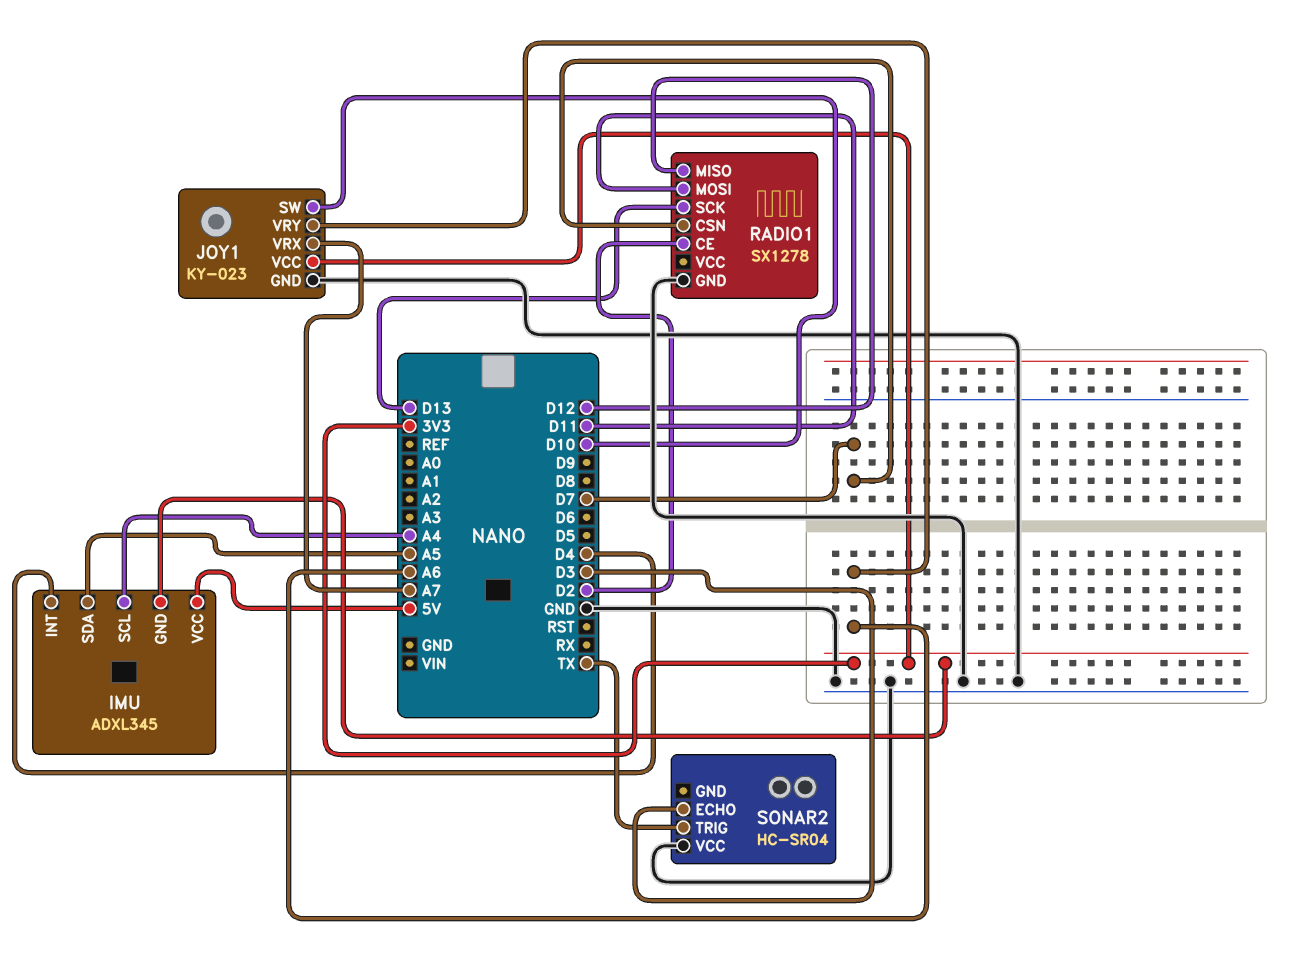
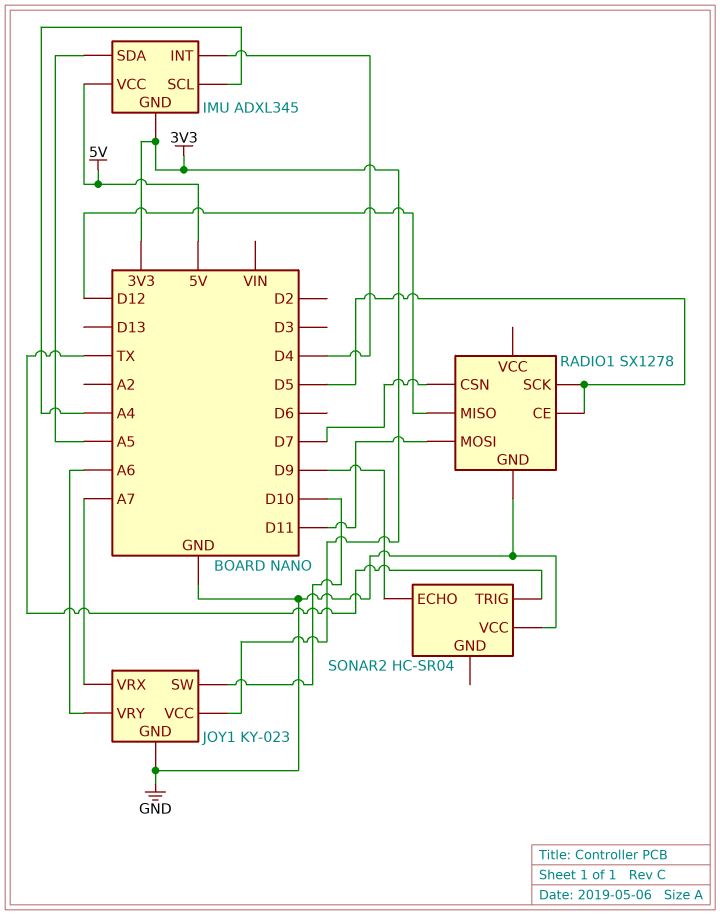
RADIO1 pin CE: D2 -> D5
RADIO1 pin SCK: D13 -> D5
SONAR2 pin ECHO: D3 -> D9

